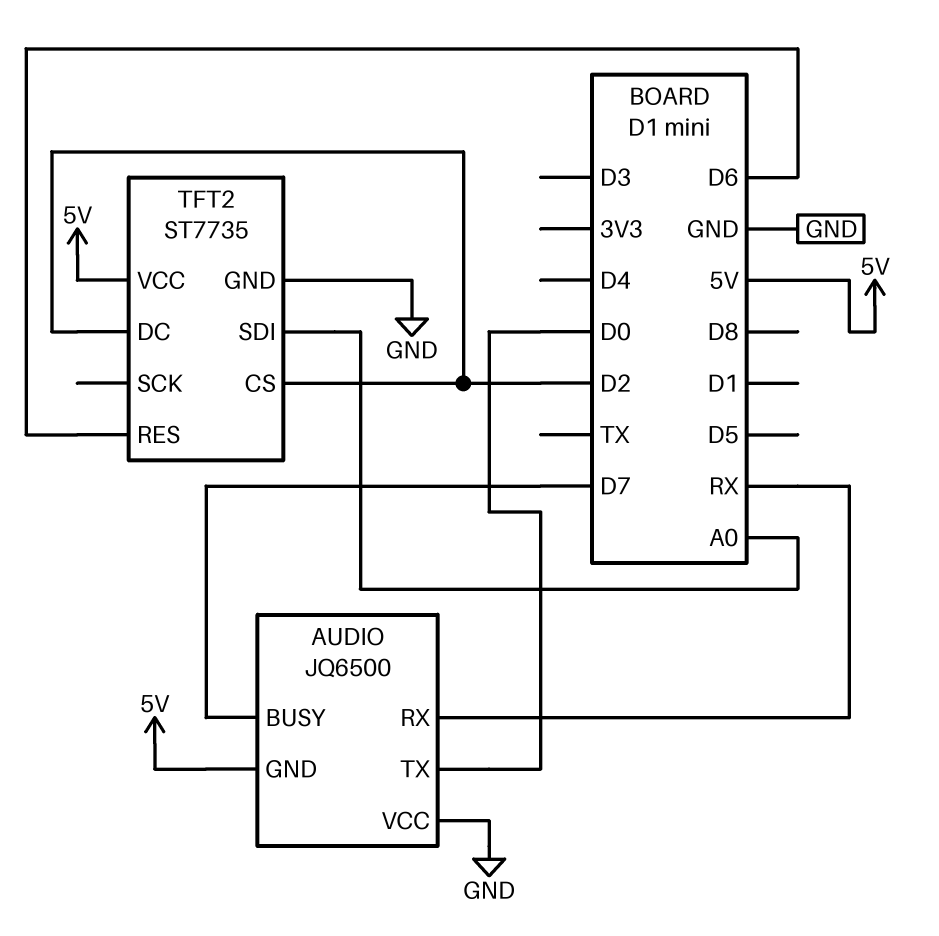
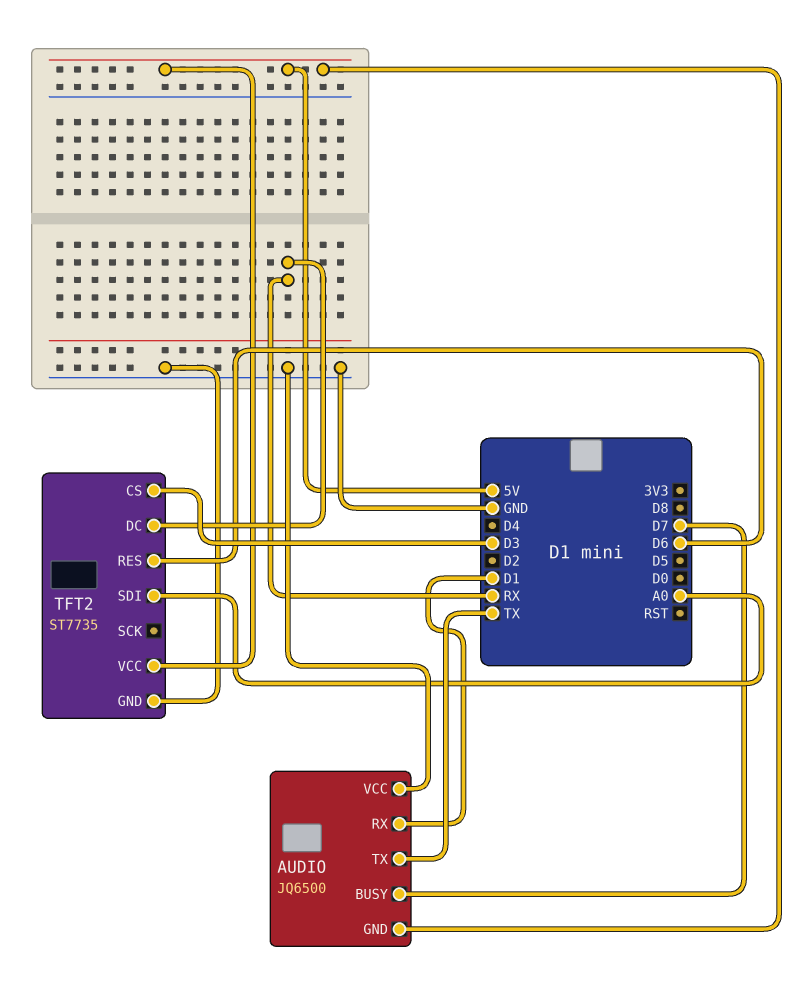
AUDIO pin RX: RX -> D1
AUDIO pin TX: D0 -> TX
TFT2 pin CS: D2 -> D3
TFT2 pin DC: D2 -> RX

